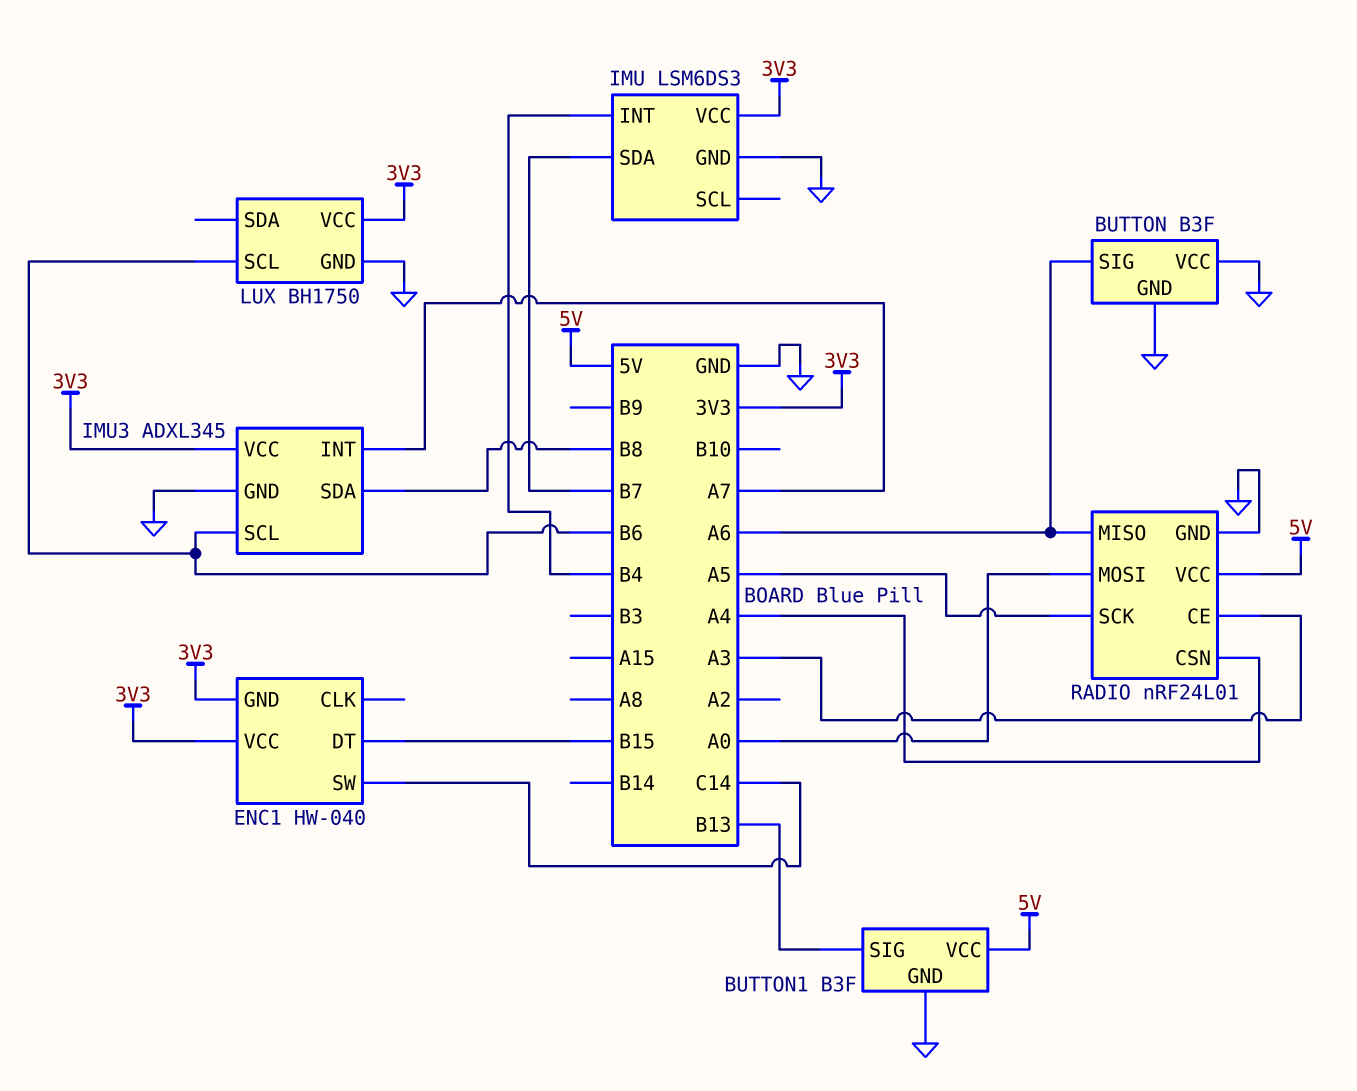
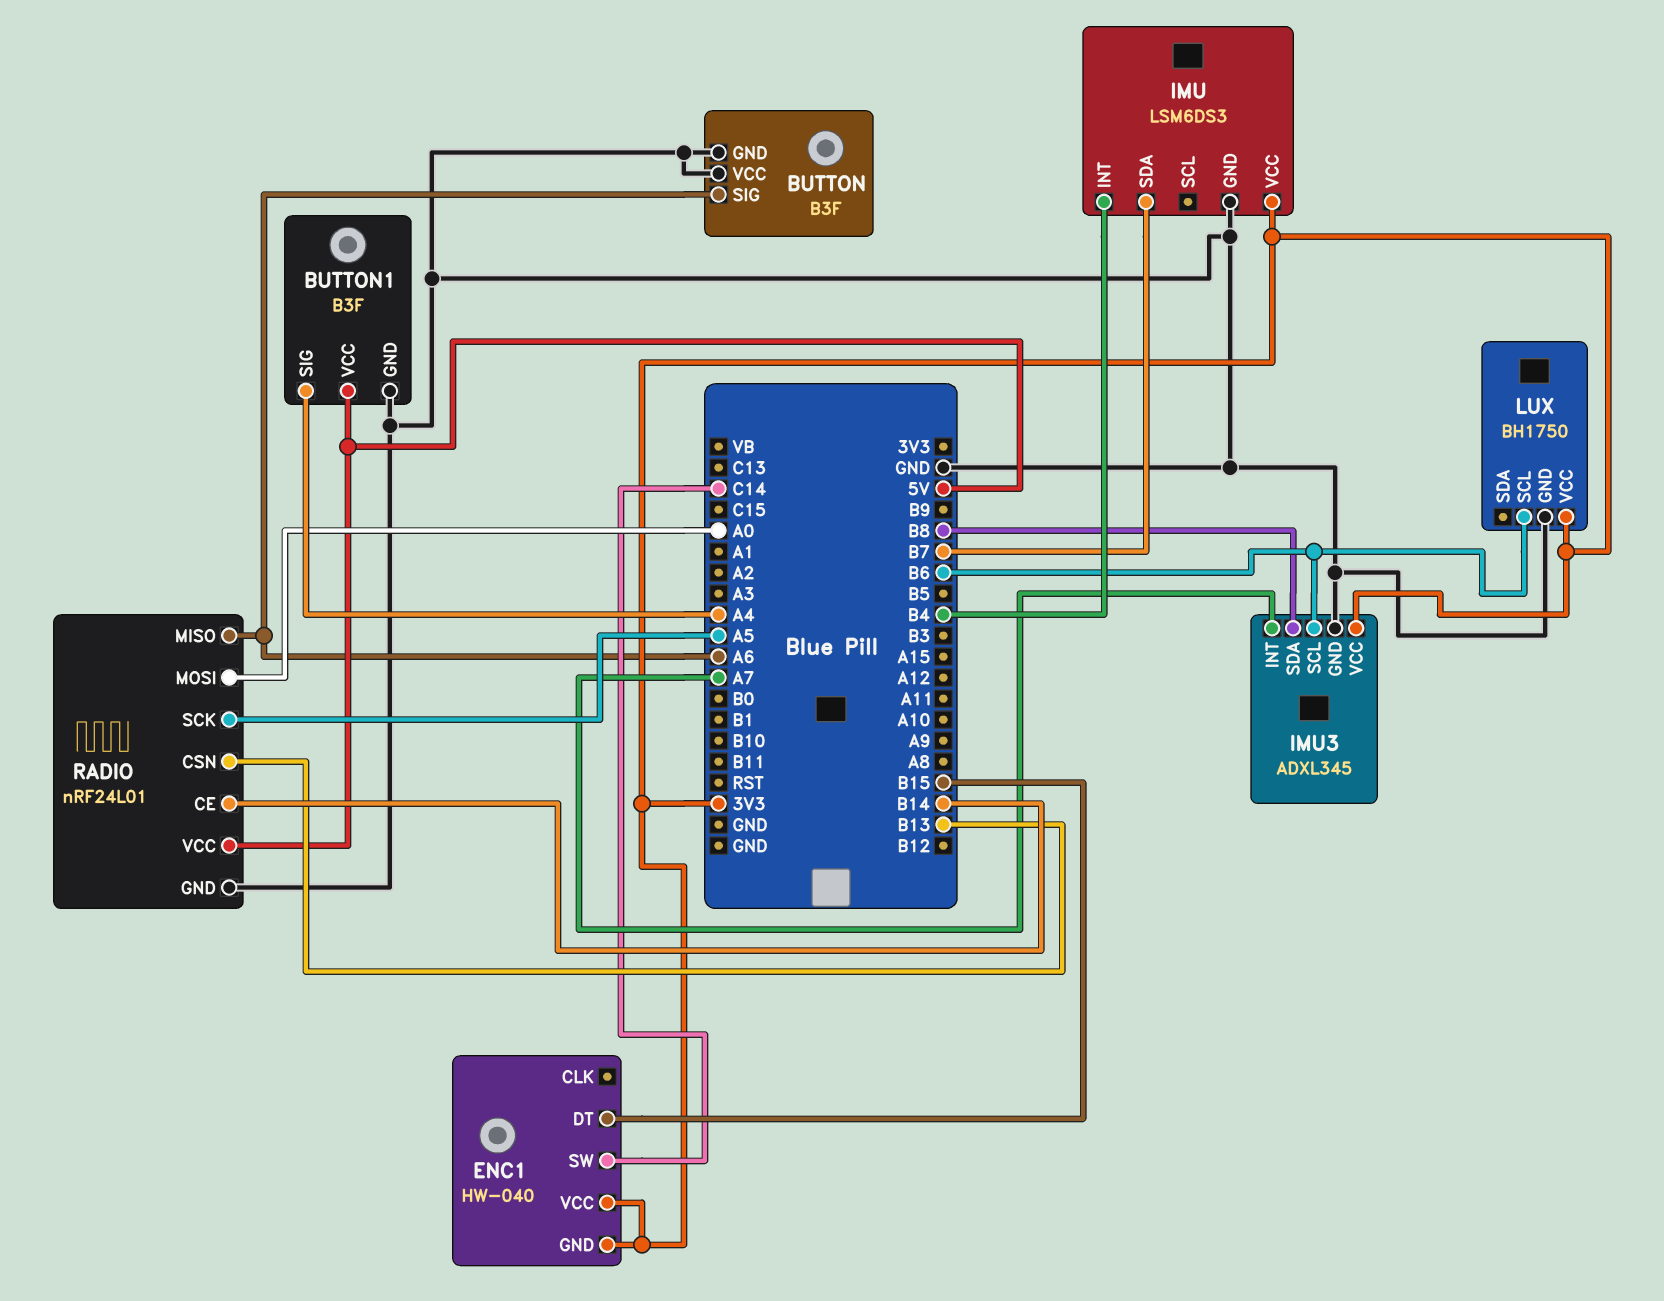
BUTTON1 pin SIG: B13 -> A4
RADIO pin CE: A3 -> B14
RADIO pin CSN: A4 -> B13

